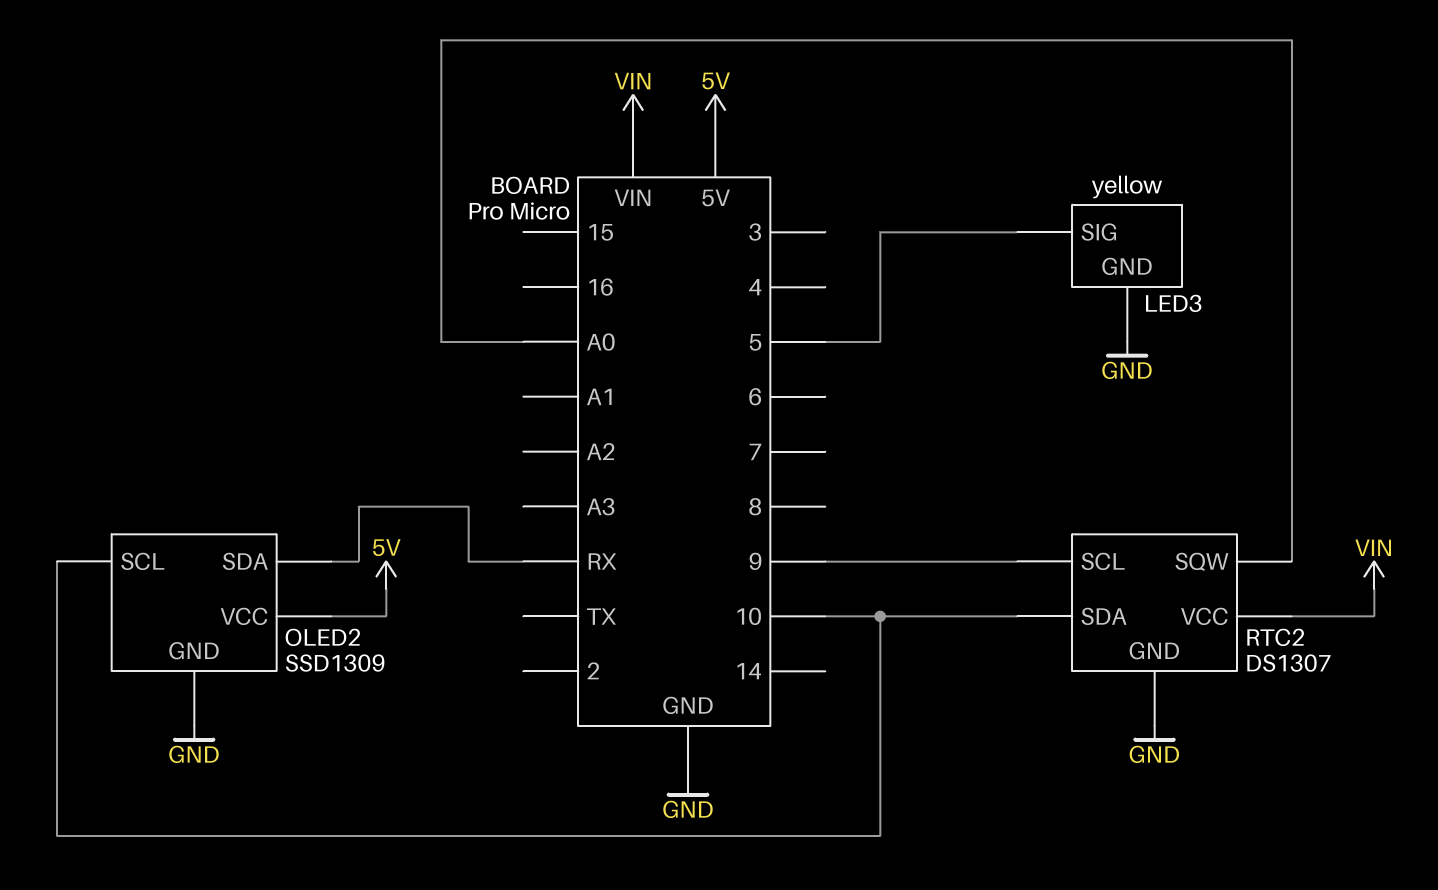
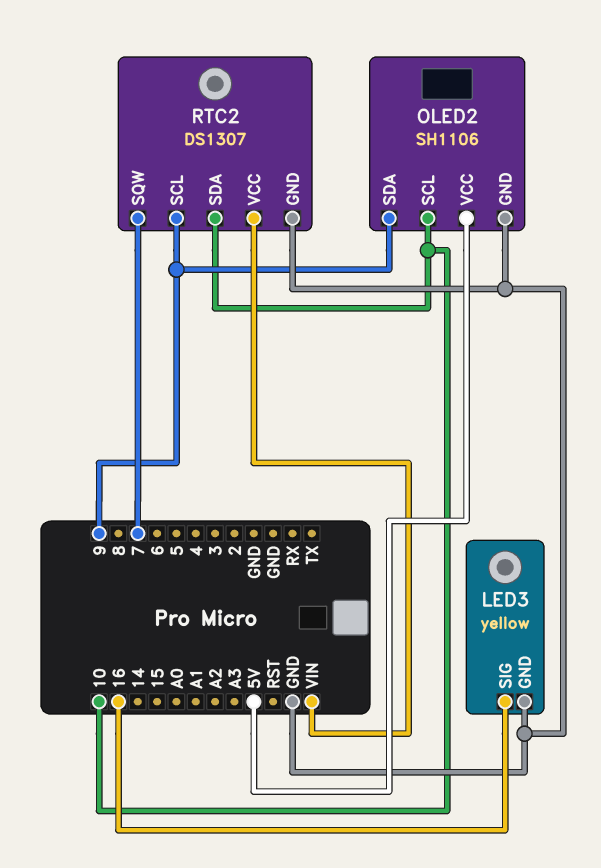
LED3 pin SIG: 5 -> 16
OLED2: SSD1309 -> SH1106
OLED2 pin SDA: RX -> 9
RTC2 pin SQW: A0 -> 7

